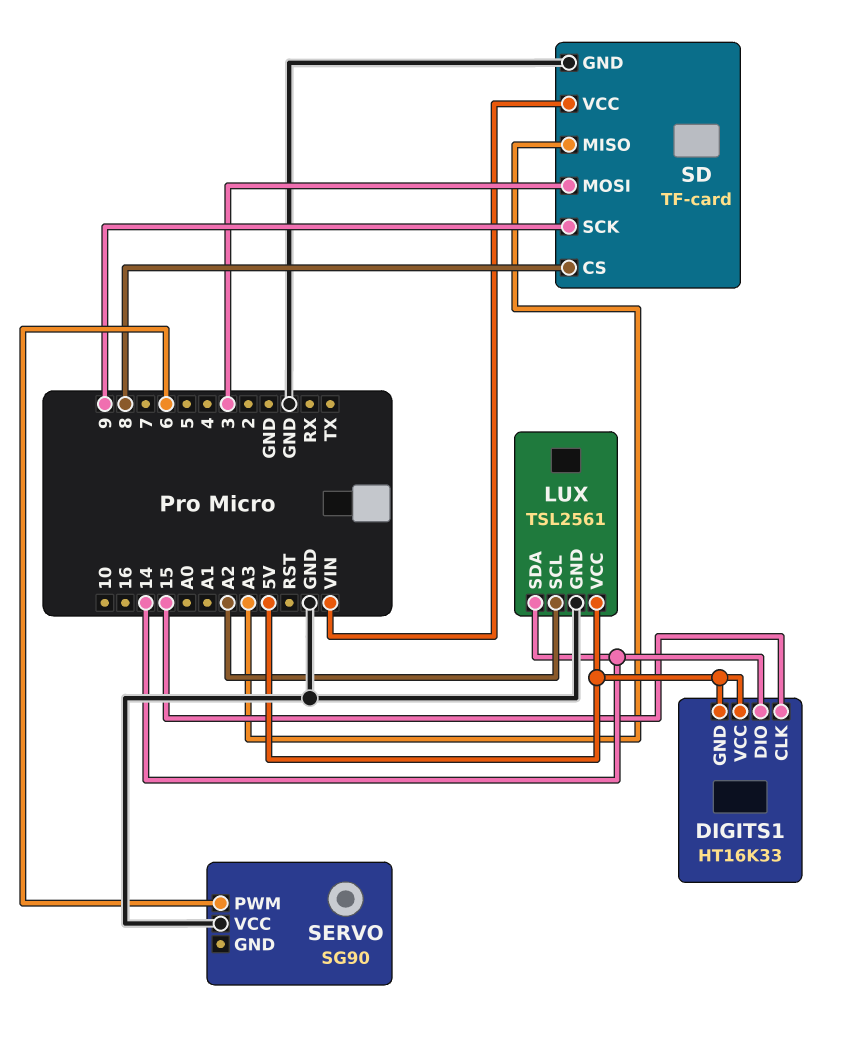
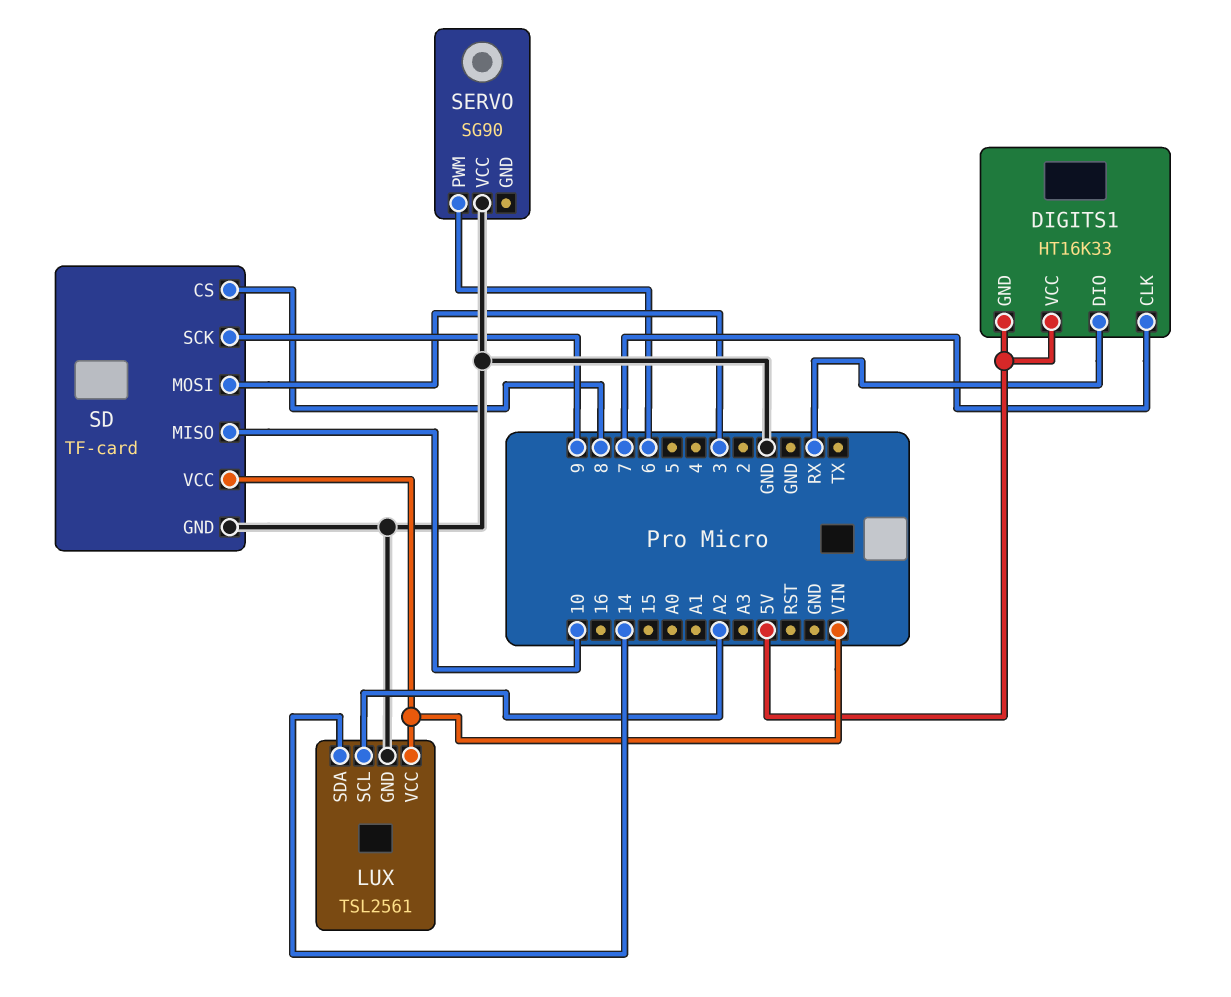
DIGITS1 pin CLK: 15 -> 7
DIGITS1 pin DIO: 14 -> RX
LUX pin VCC: 5V -> VIN
SD pin MISO: A3 -> 10

